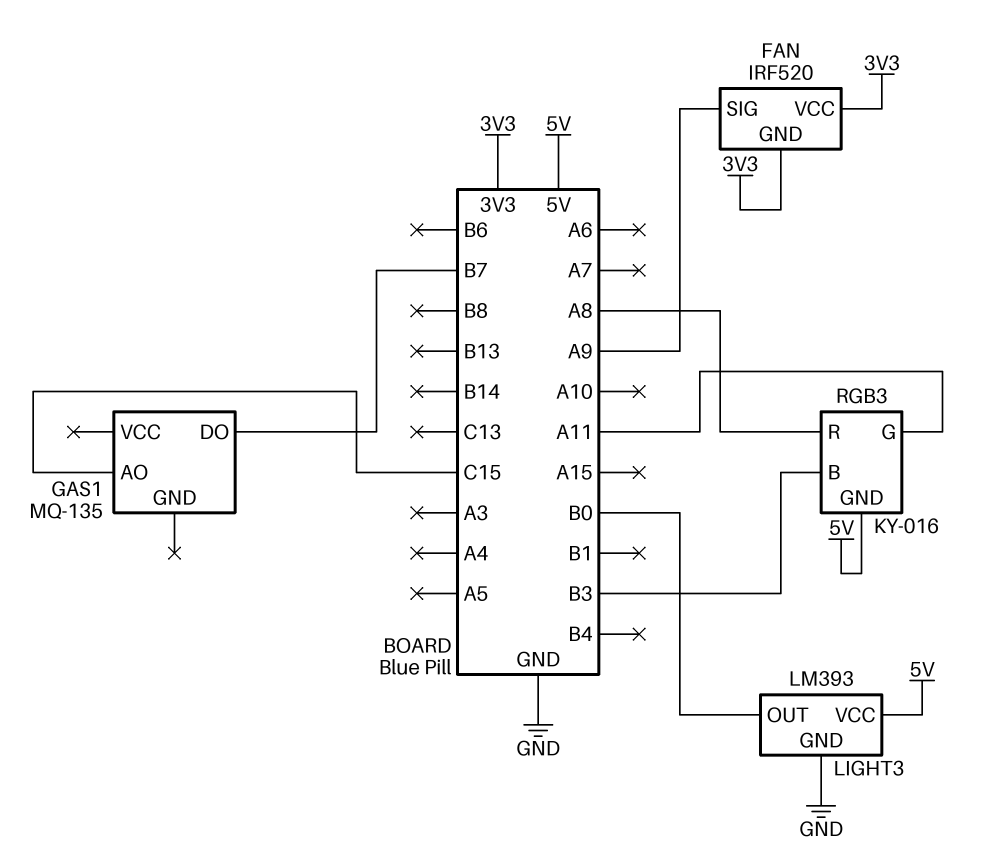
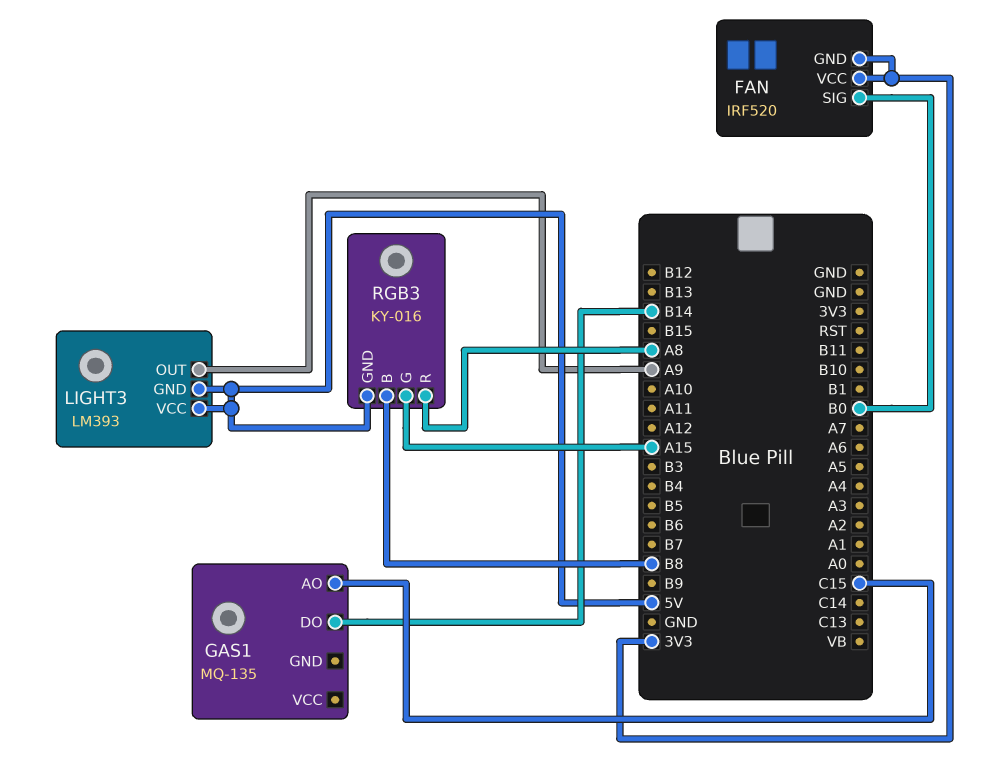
FAN pin SIG: A9 -> B0
GAS1 pin DO: B7 -> B14
LIGHT3 pin GND: GND -> 5V
LIGHT3 pin OUT: B0 -> A9
RGB3 pin B: B3 -> B8
RGB3 pin G: A11 -> A15

